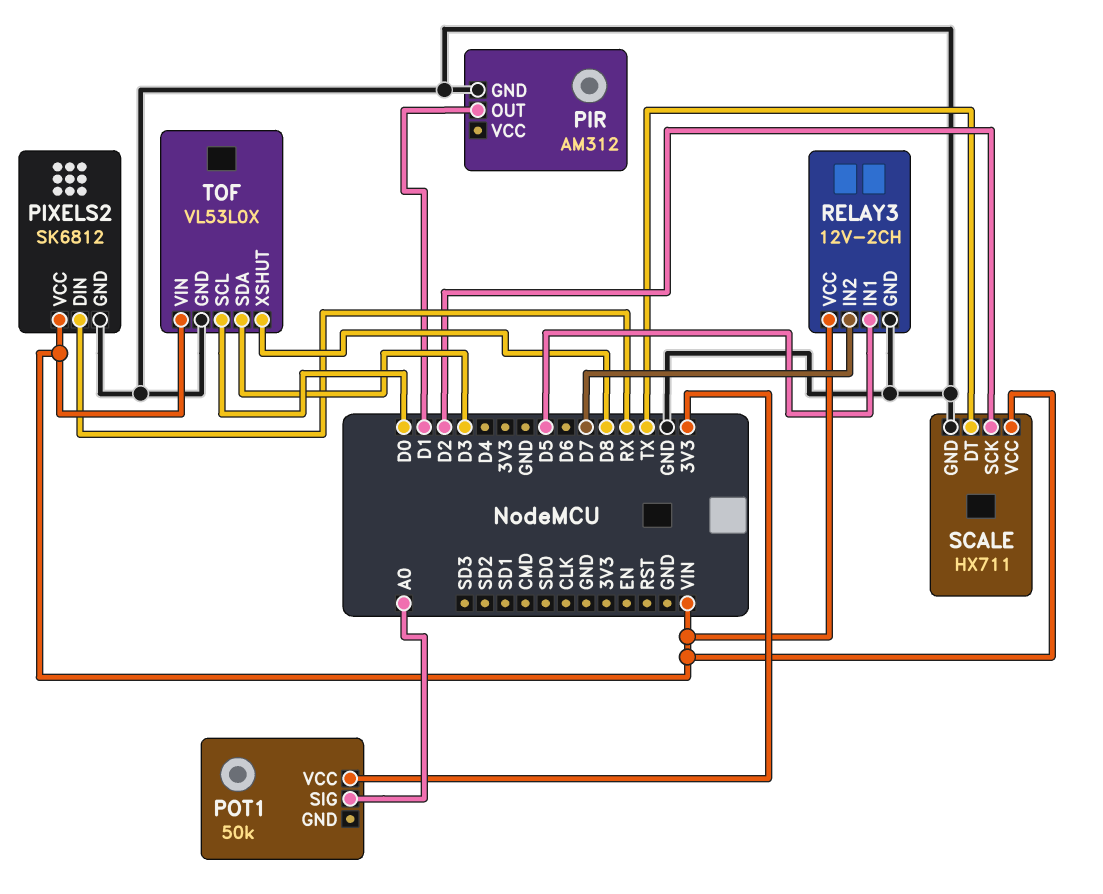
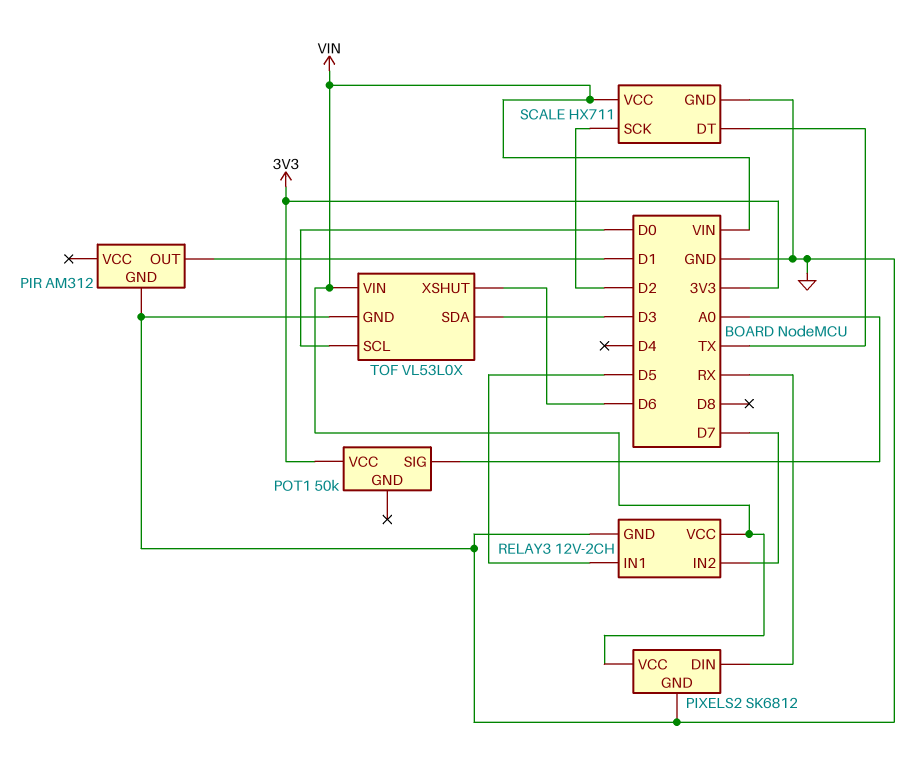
TOF pin XSHUT: D8 -> D6

